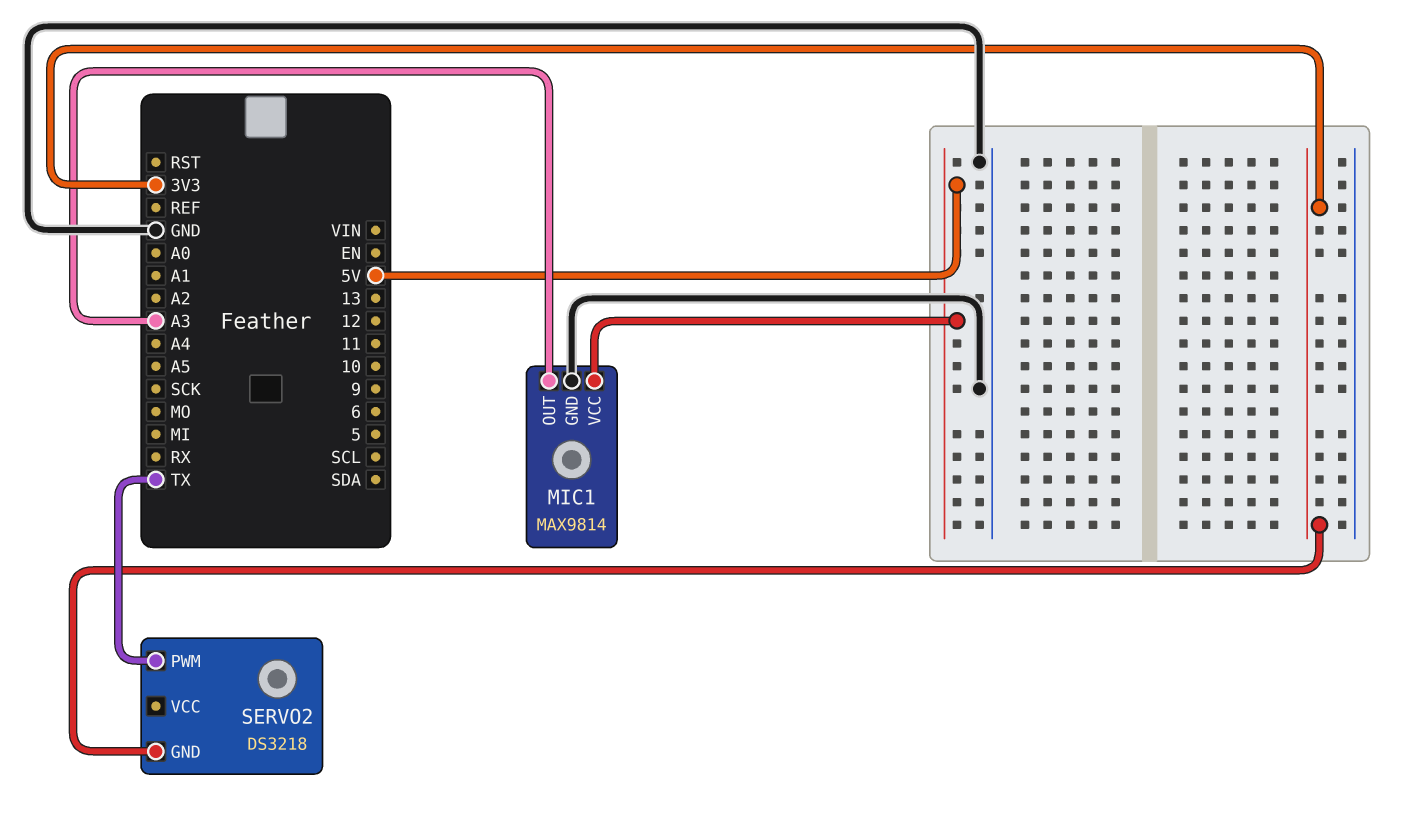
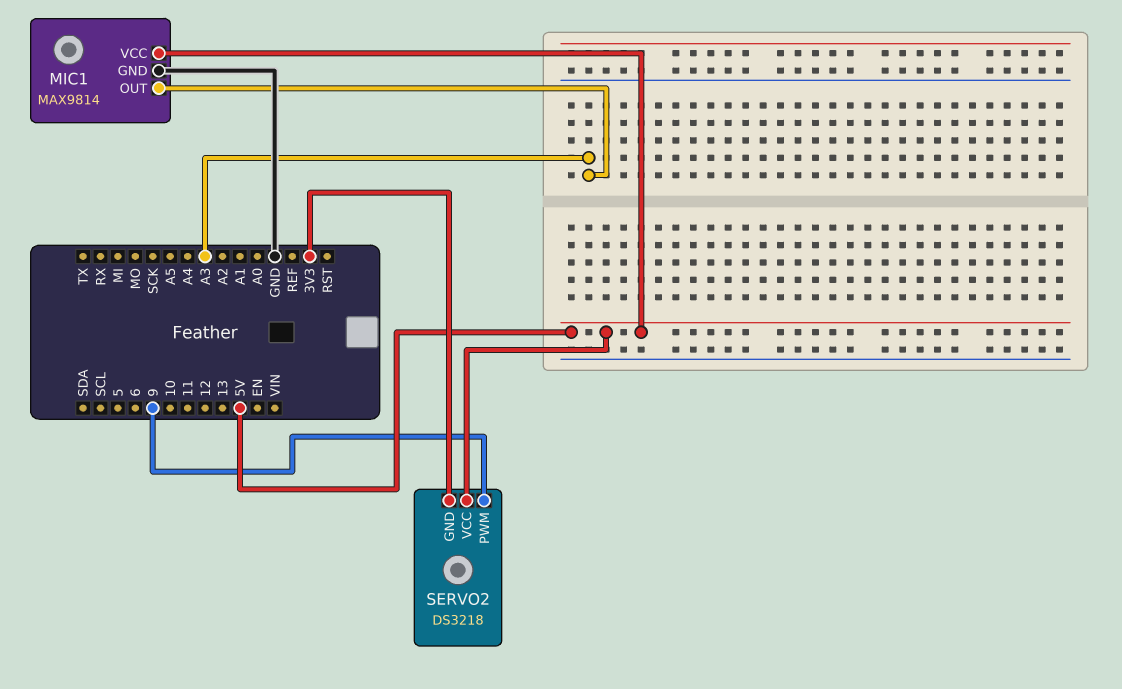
SERVO2 pin PWM: TX -> 9
SERVO2 pin VCC: none -> 5V

